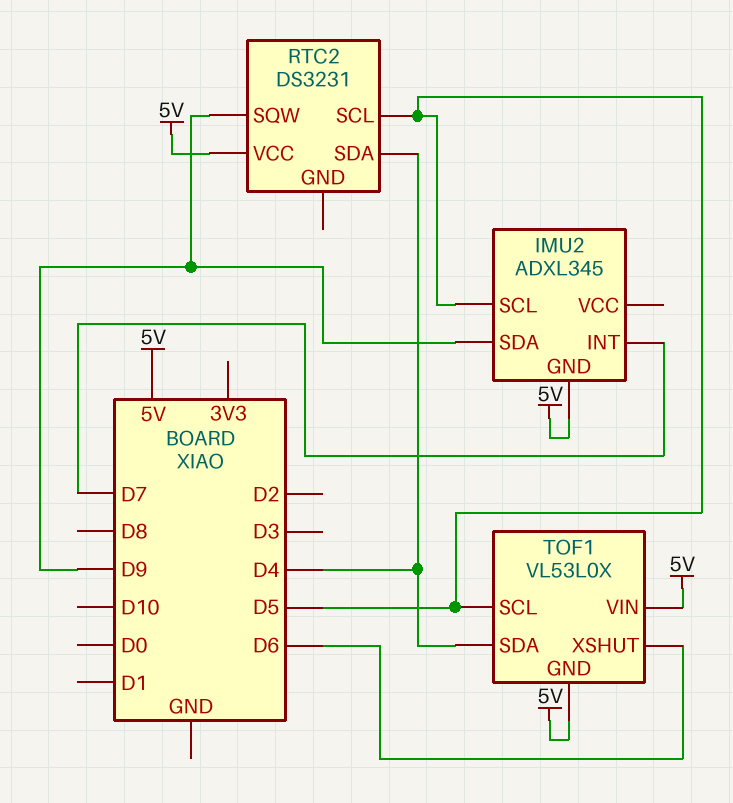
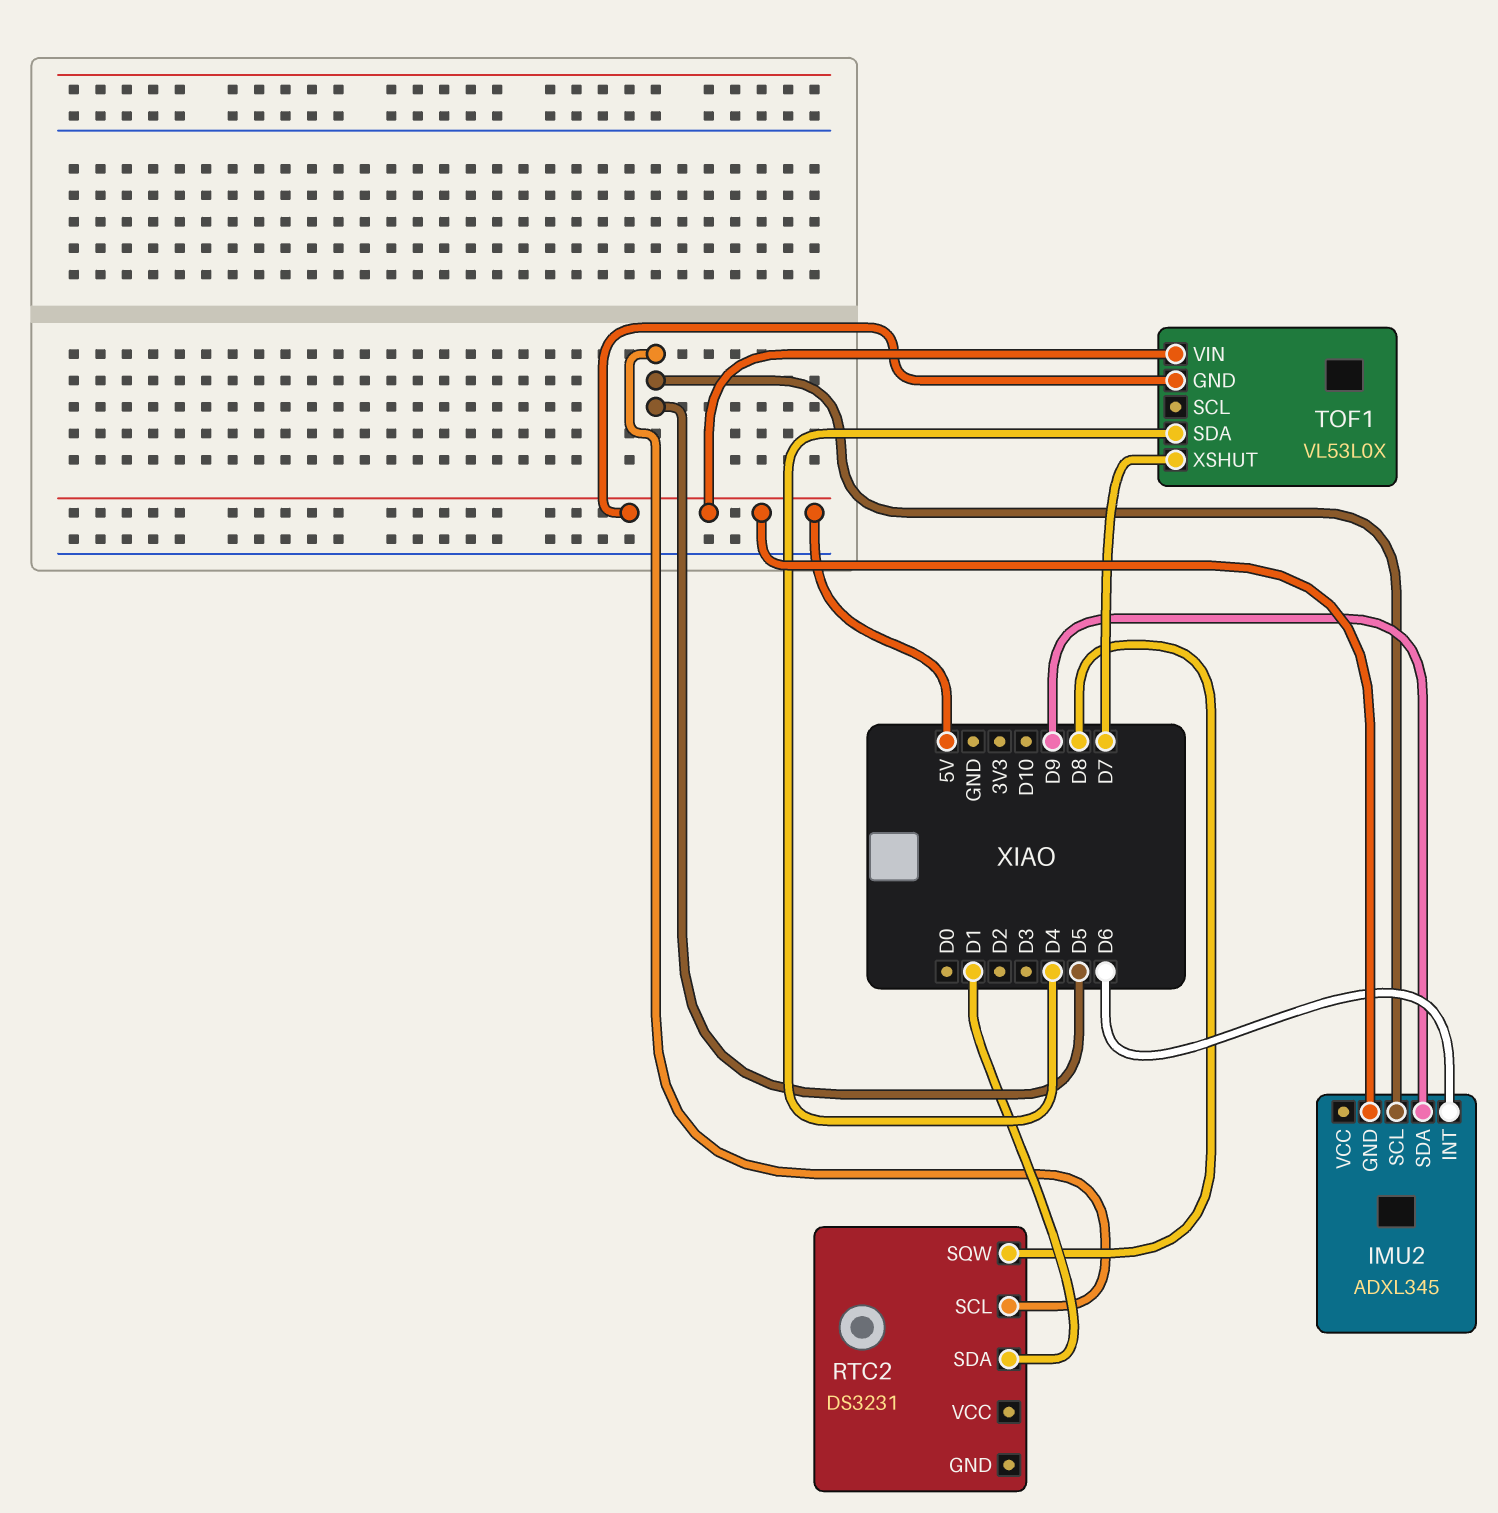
IMU2 pin INT: D7 -> D6
RTC2 pin SDA: D4 -> D1
RTC2 pin SQW: D9 -> D8
RTC2 pin VCC: 5V -> none
TOF1 pin SCL: D5 -> none
TOF1 pin XSHUT: D6 -> D7

